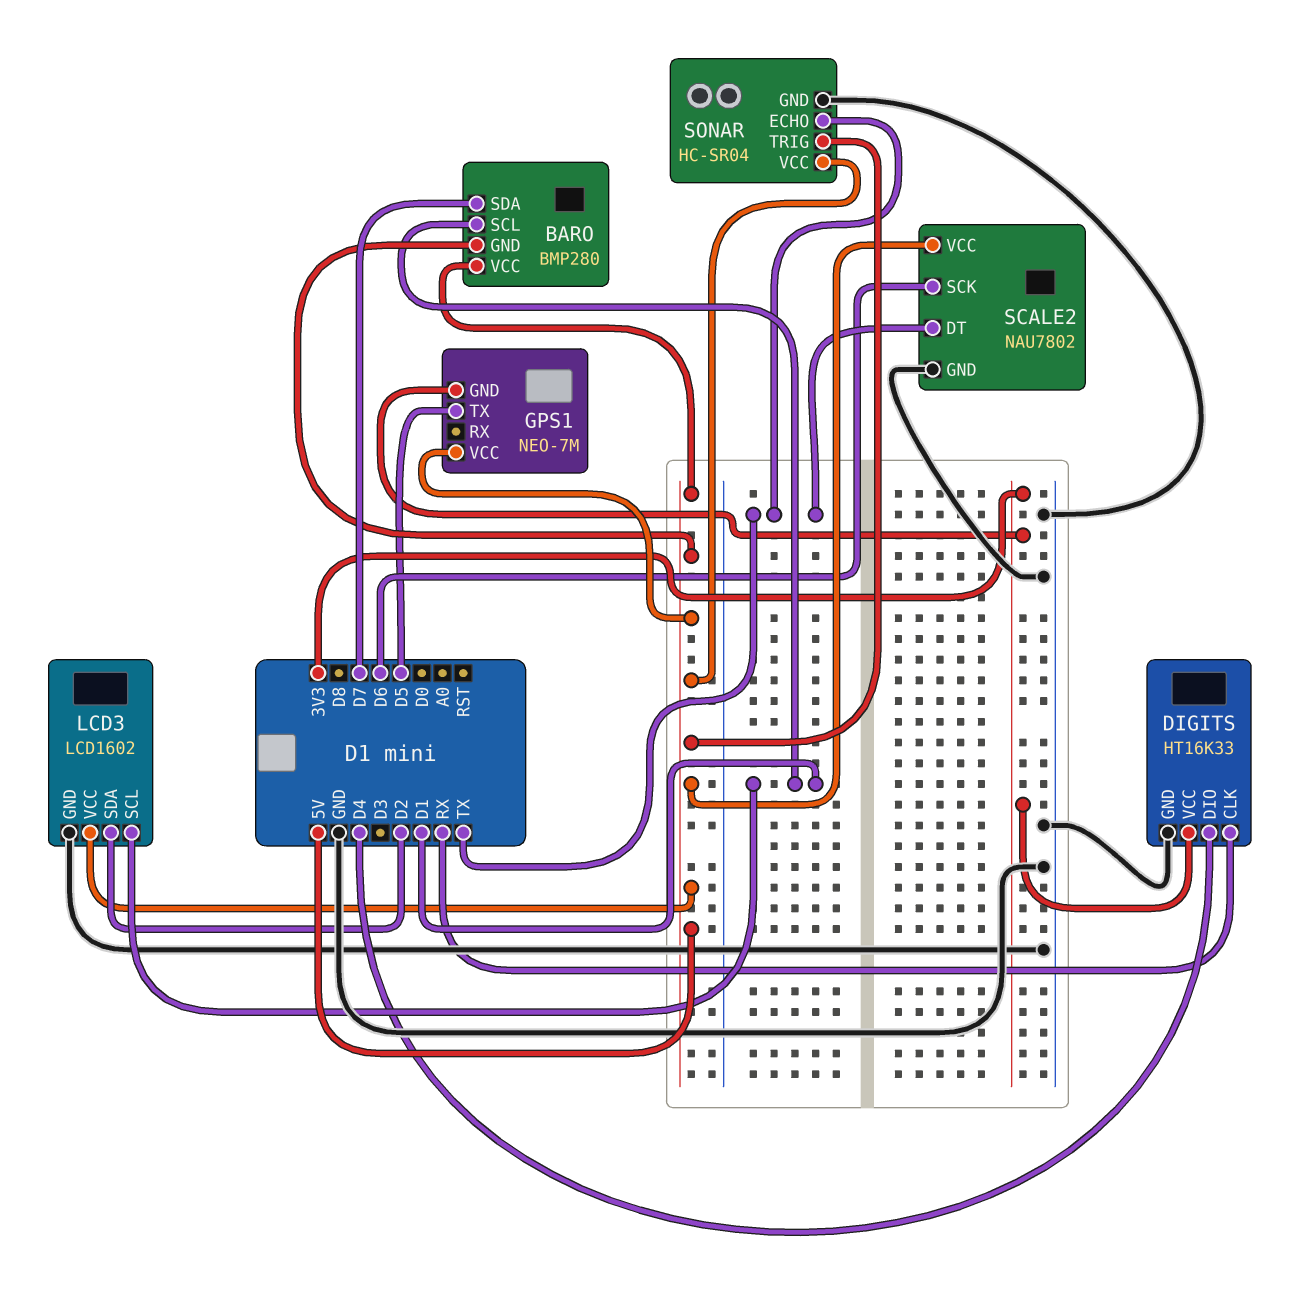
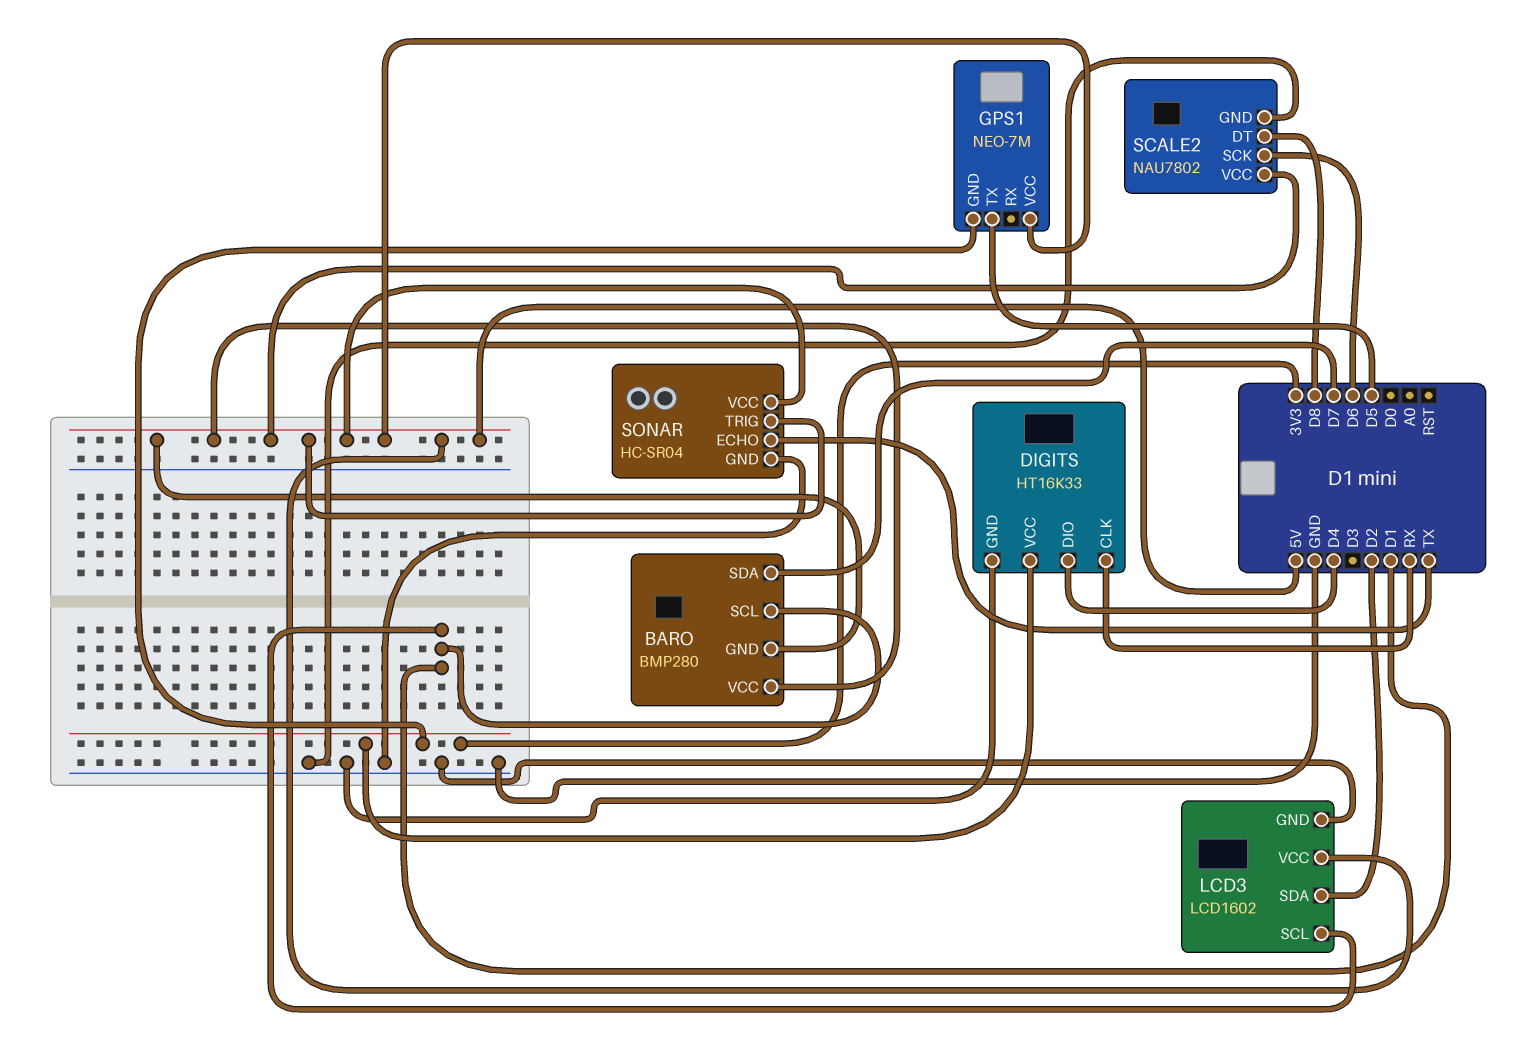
SCALE2 pin DT: TX -> D8

